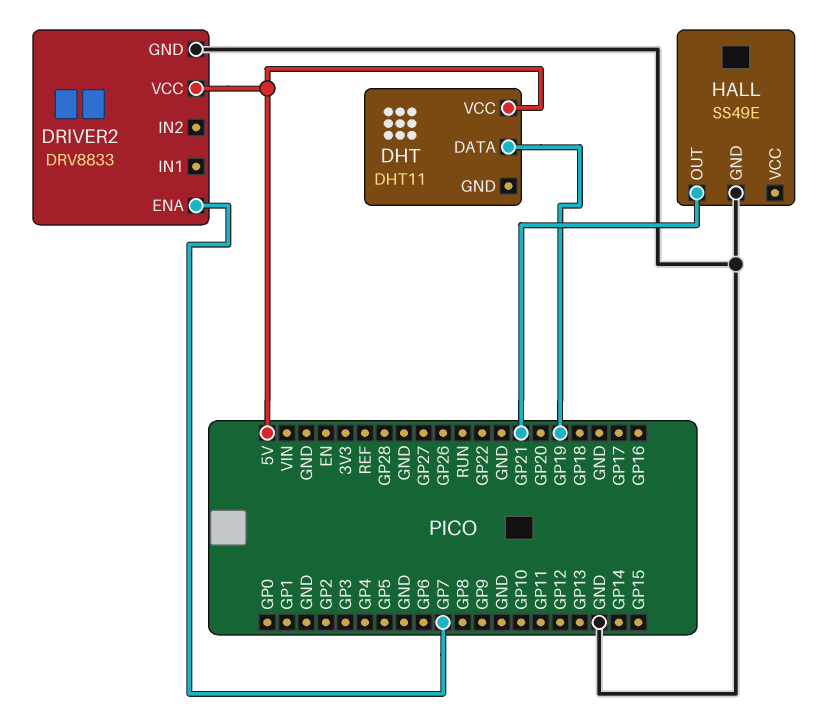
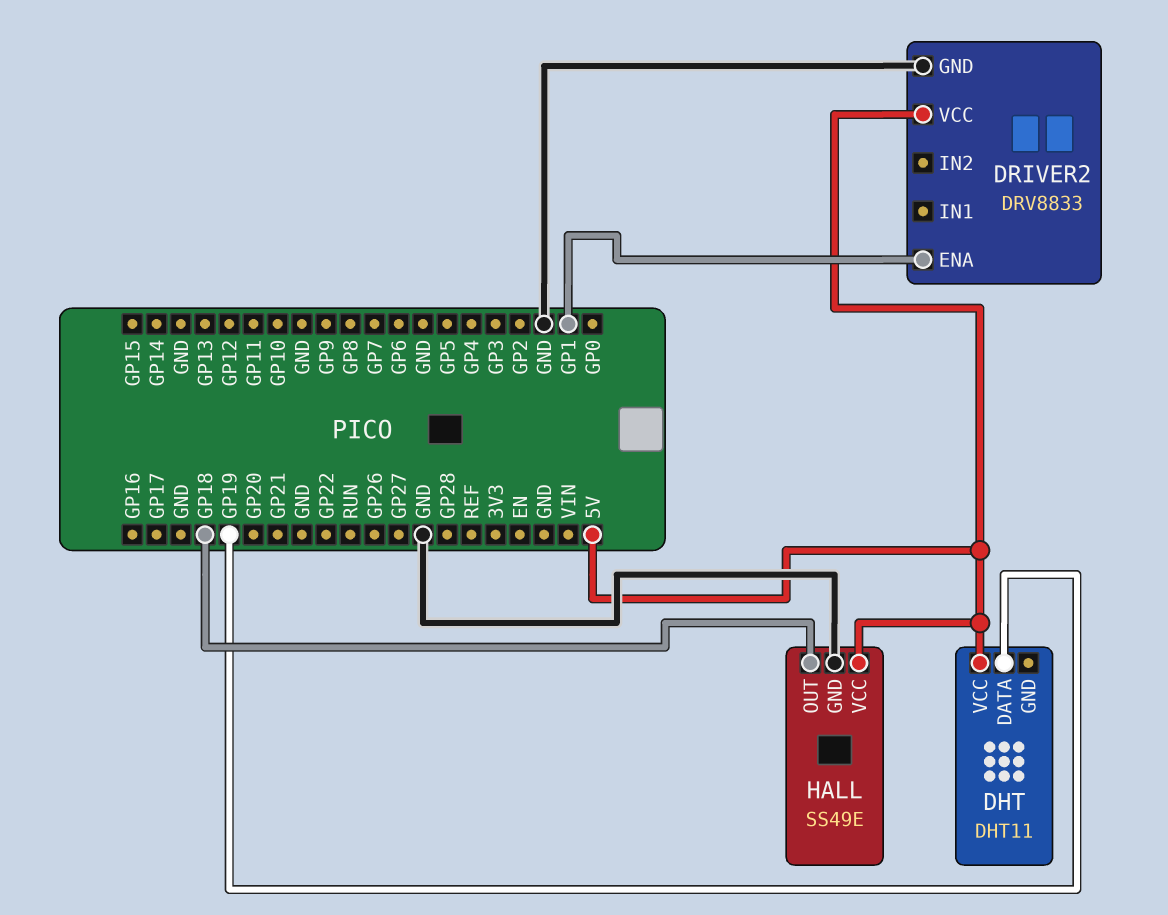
DRIVER2 pin ENA: GP7 -> GP1
HALL pin OUT: GP21 -> GP18
HALL pin VCC: none -> 5V

